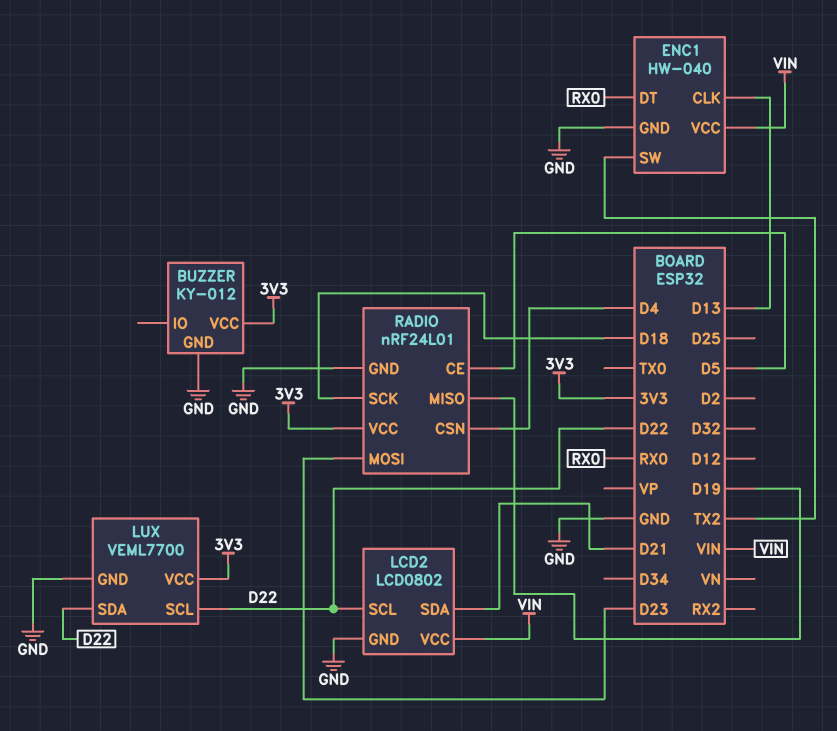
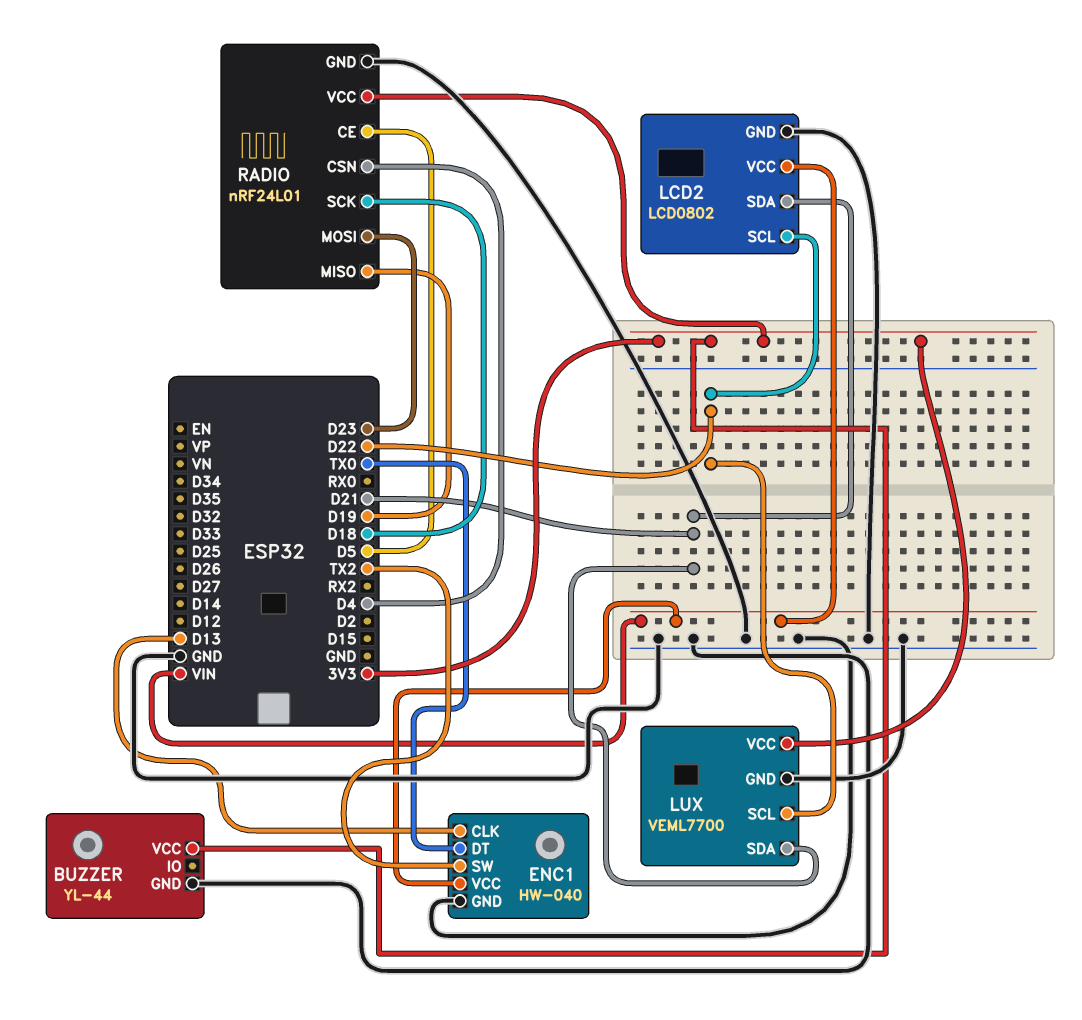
BUZZER: KY-012 -> YL-44
ENC1 pin DT: RX0 -> TX0
LUX pin SDA: D22 -> D21

